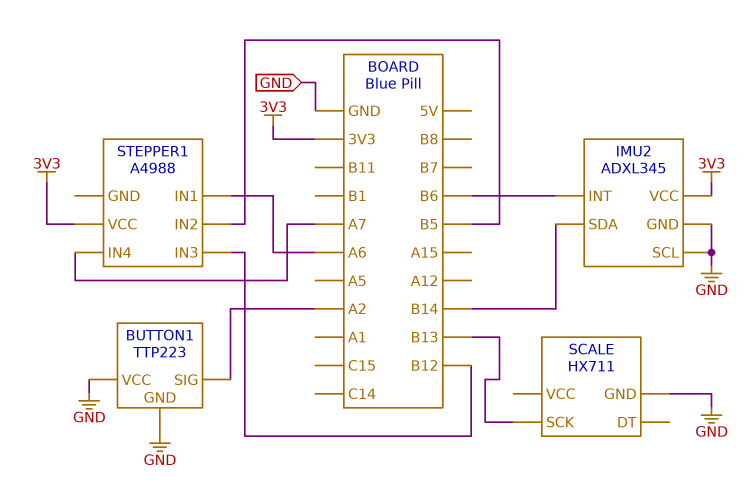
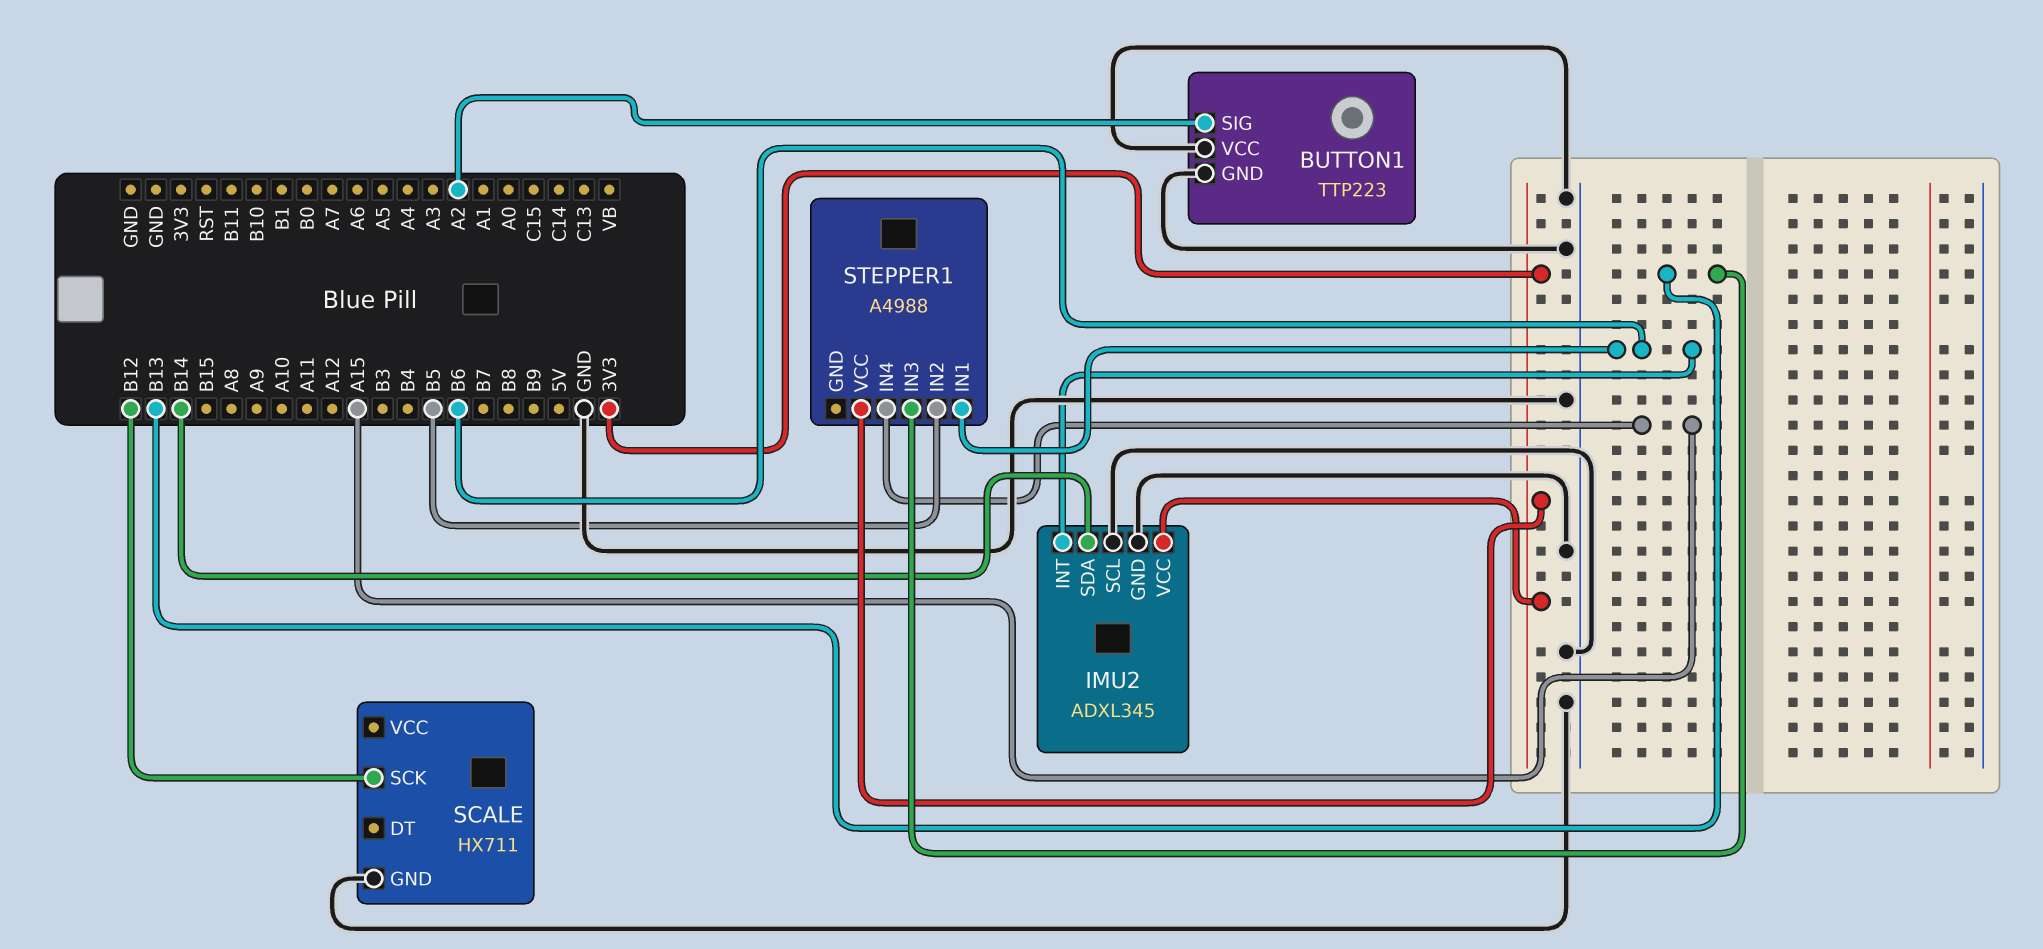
SCALE pin SCK: B13 -> B12
STEPPER1 pin IN1: A6 -> B6
STEPPER1 pin IN3: B12 -> B13
STEPPER1 pin IN4: A7 -> A15

